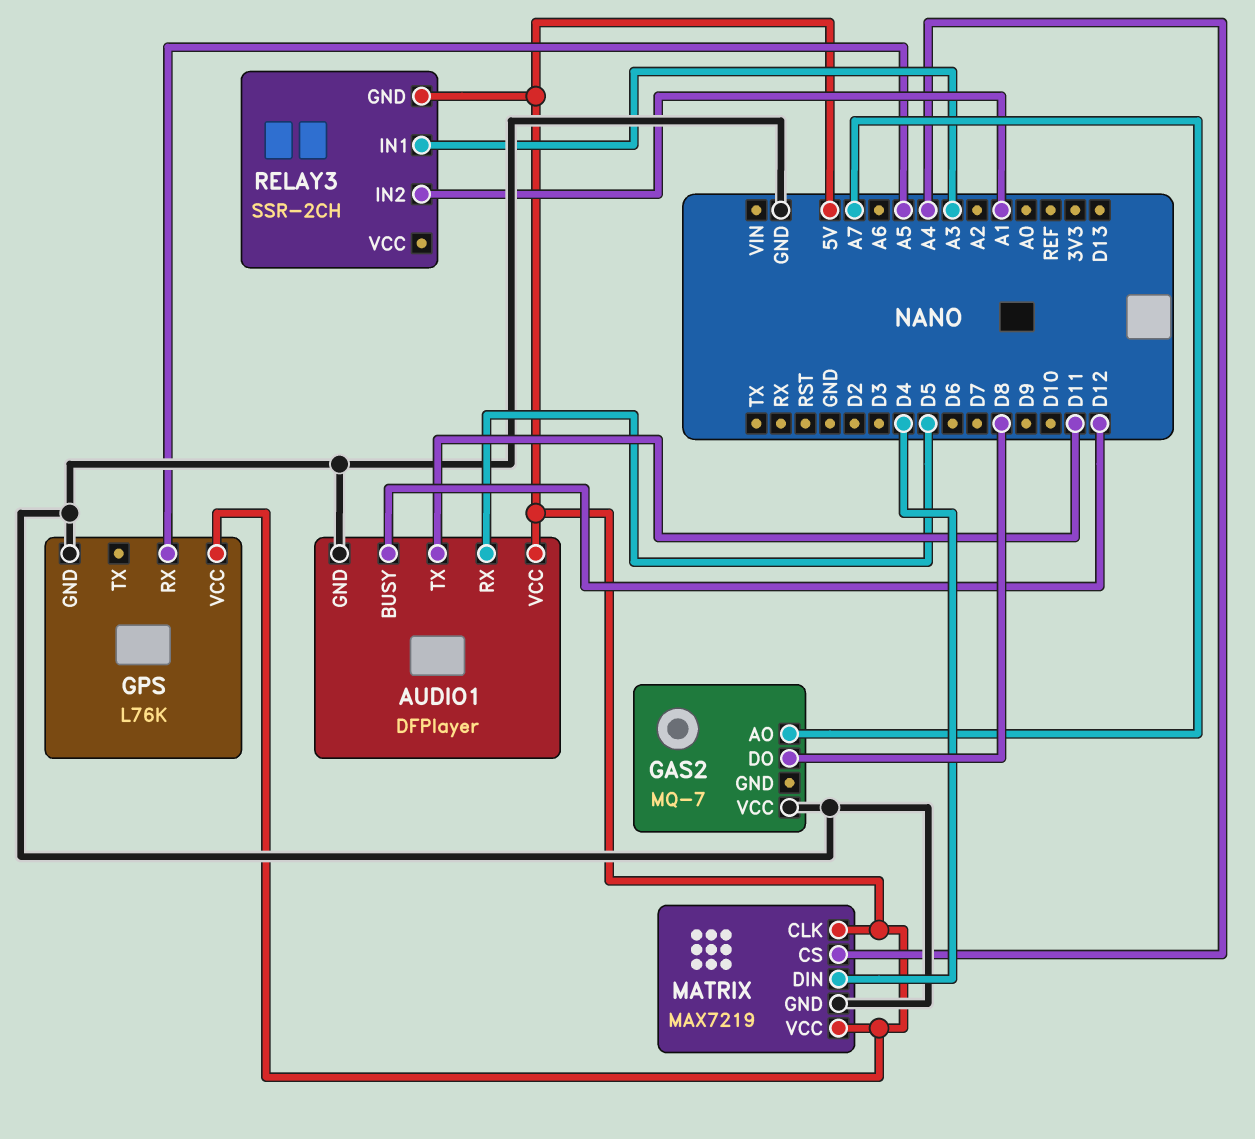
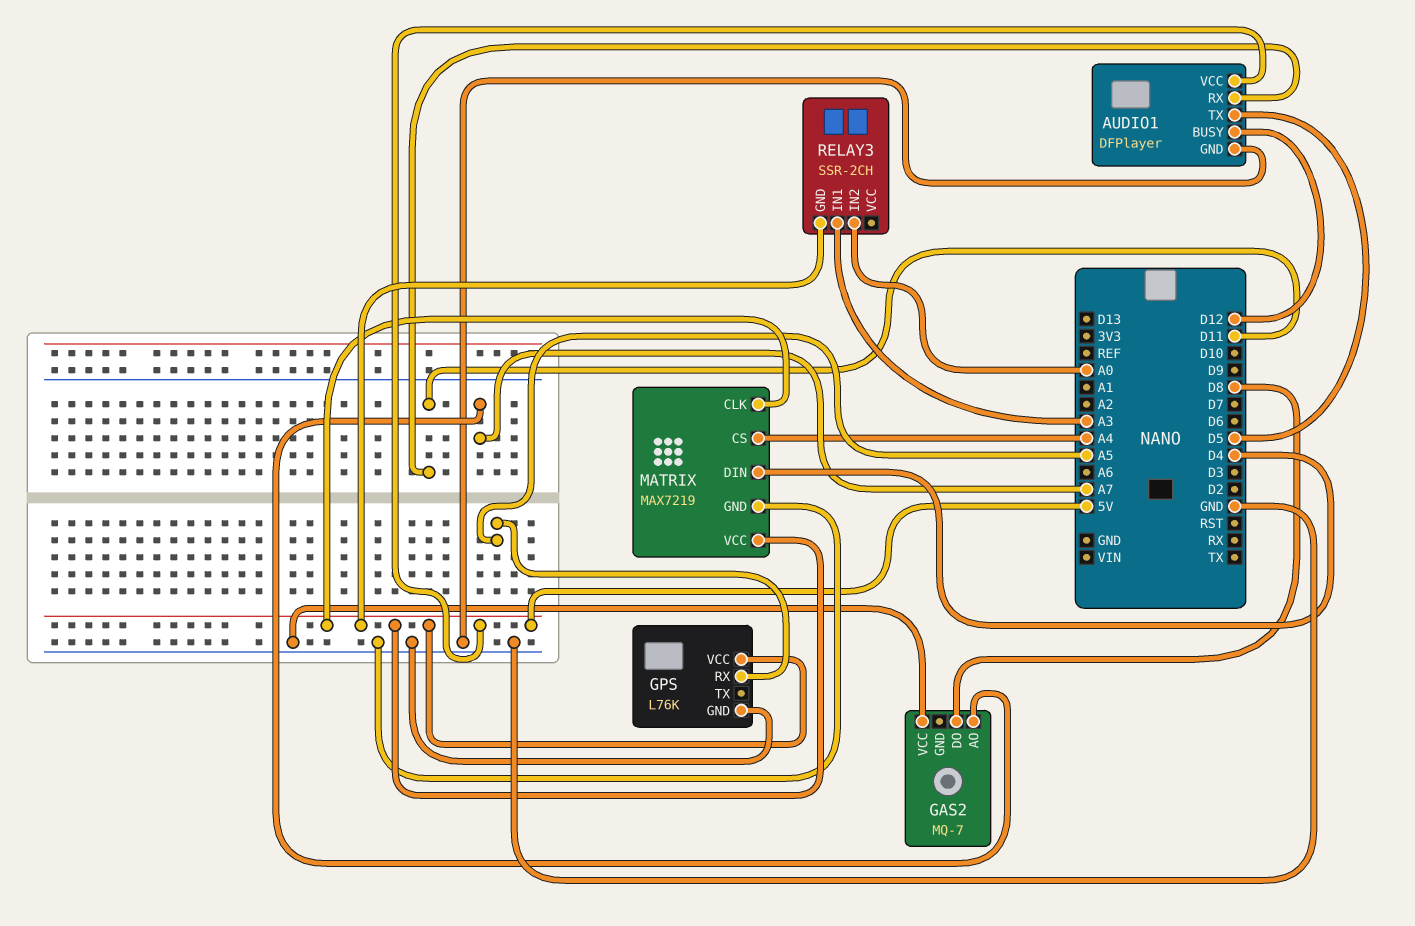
AUDIO1 pin RX: D5 -> D11
AUDIO1 pin TX: D11 -> D5
RELAY3 pin IN2: A1 -> A0

